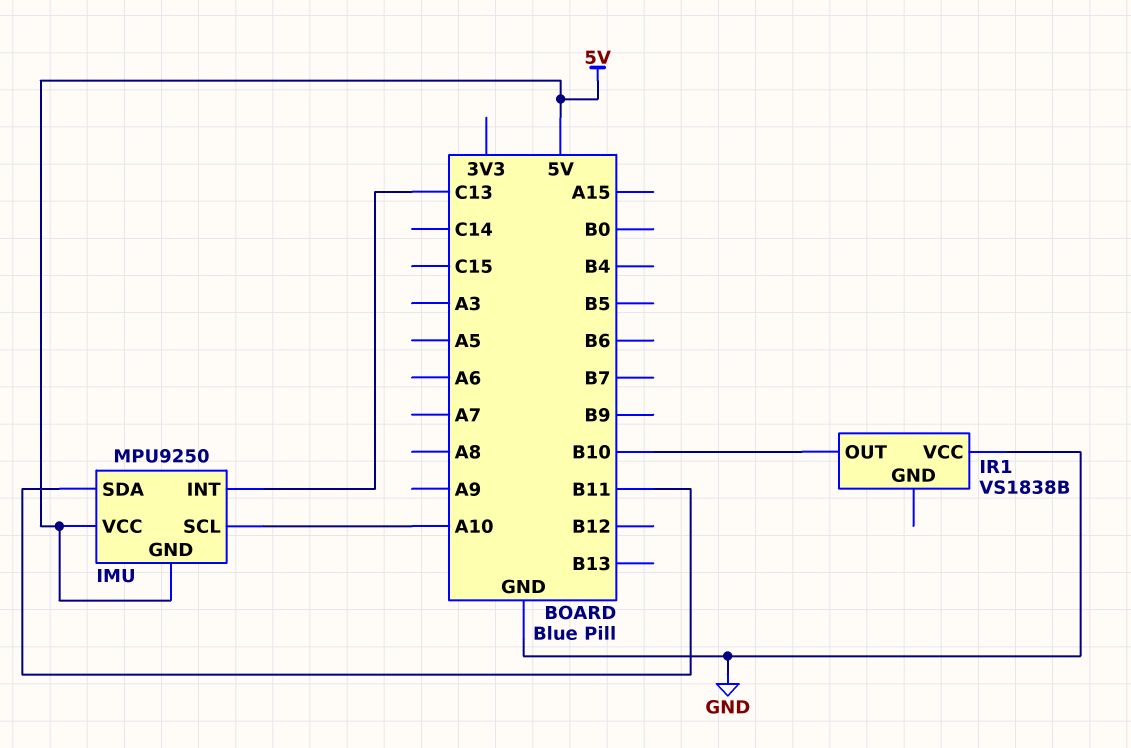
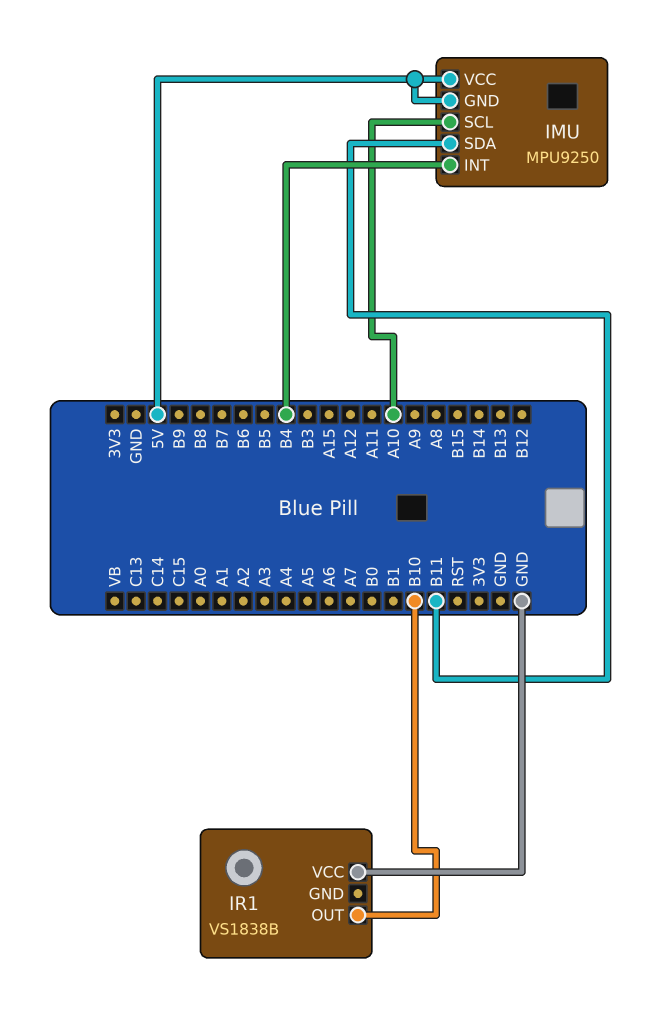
IMU pin INT: C13 -> B4

